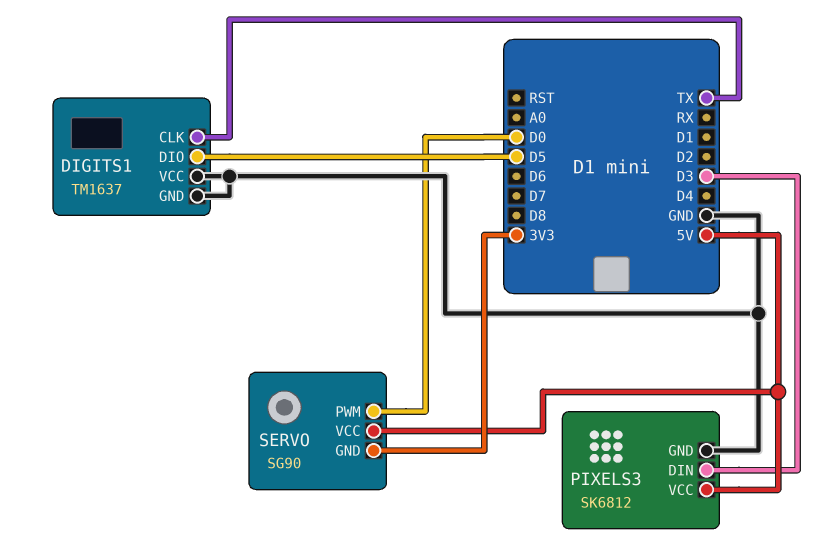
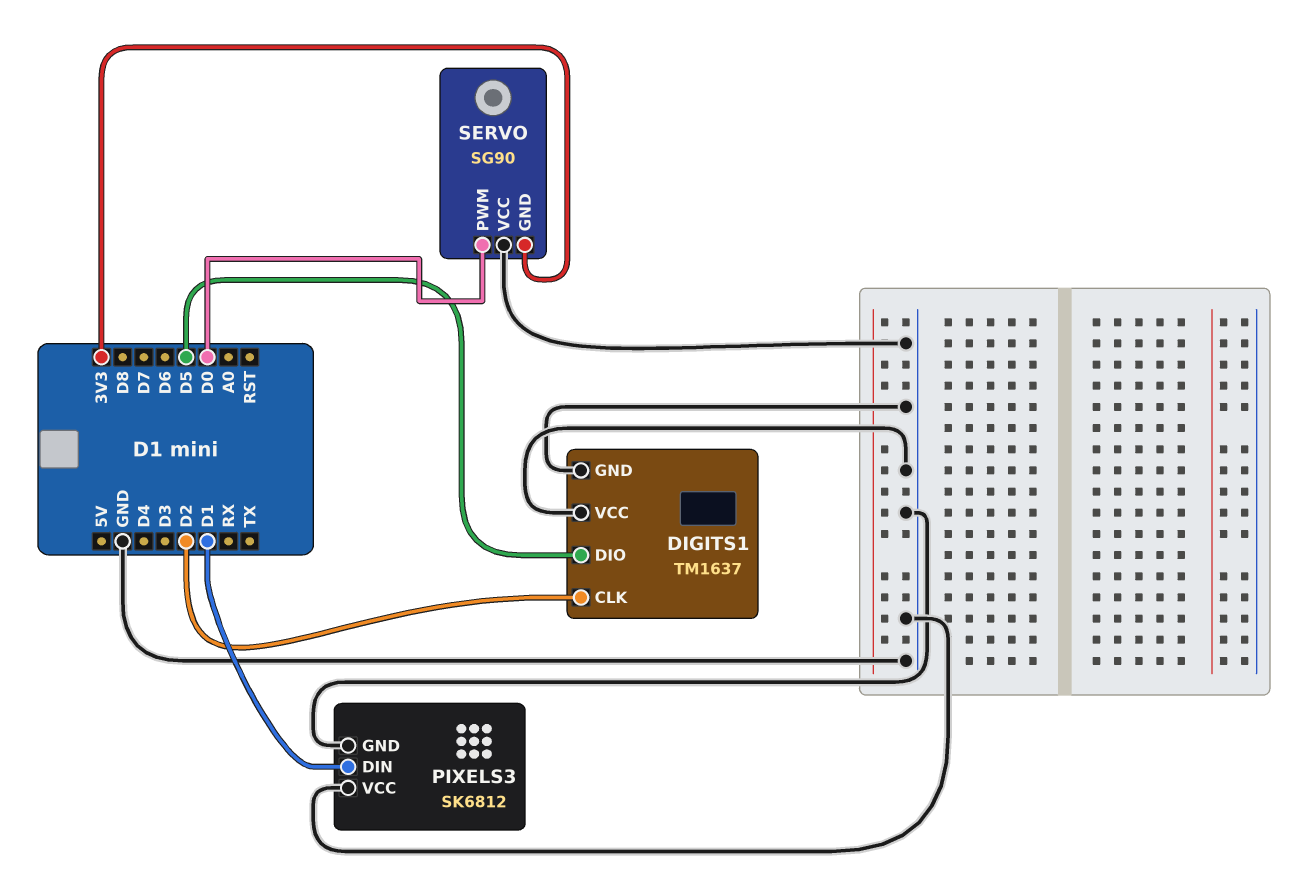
DIGITS1 pin CLK: TX -> D2
PIXELS3 pin DIN: D3 -> D1
PIXELS3 pin VCC: 5V -> GND
SERVO pin VCC: 5V -> GND

